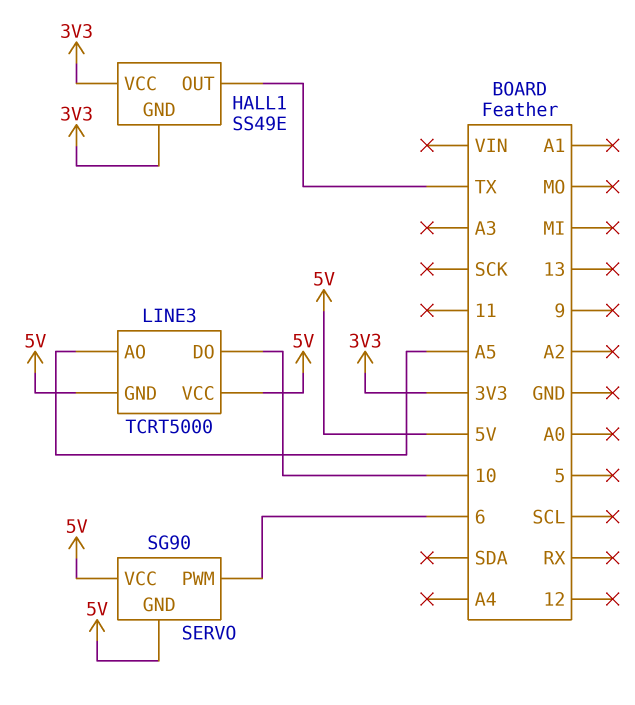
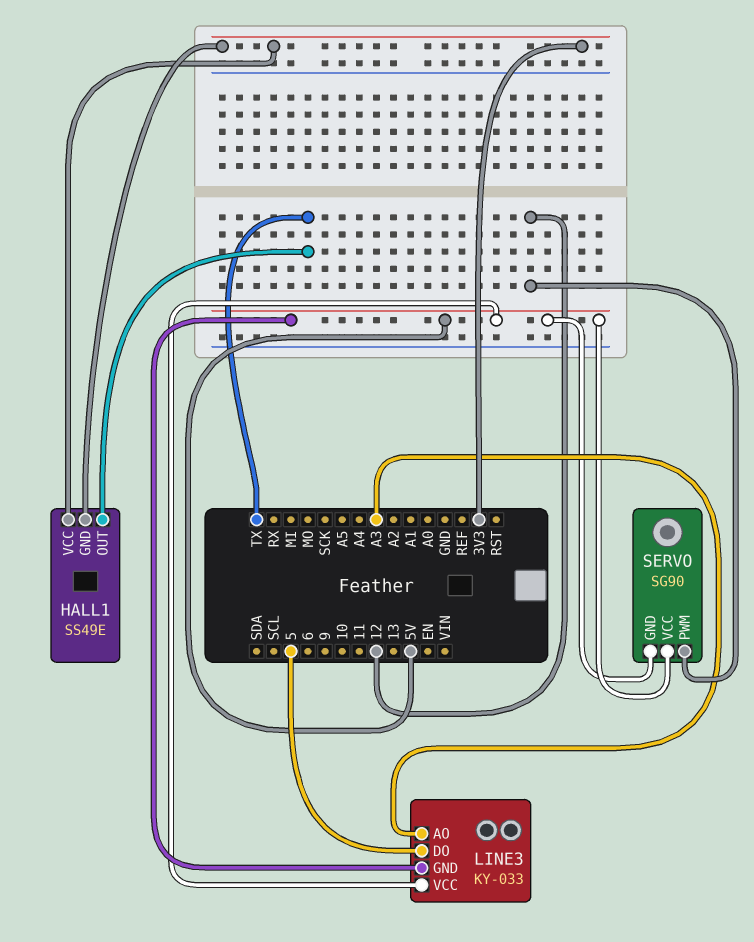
LINE3: TCRT5000 -> KY-033
LINE3 pin AO: A5 -> A3
LINE3 pin DO: 10 -> 5
SERVO pin PWM: 6 -> 12

